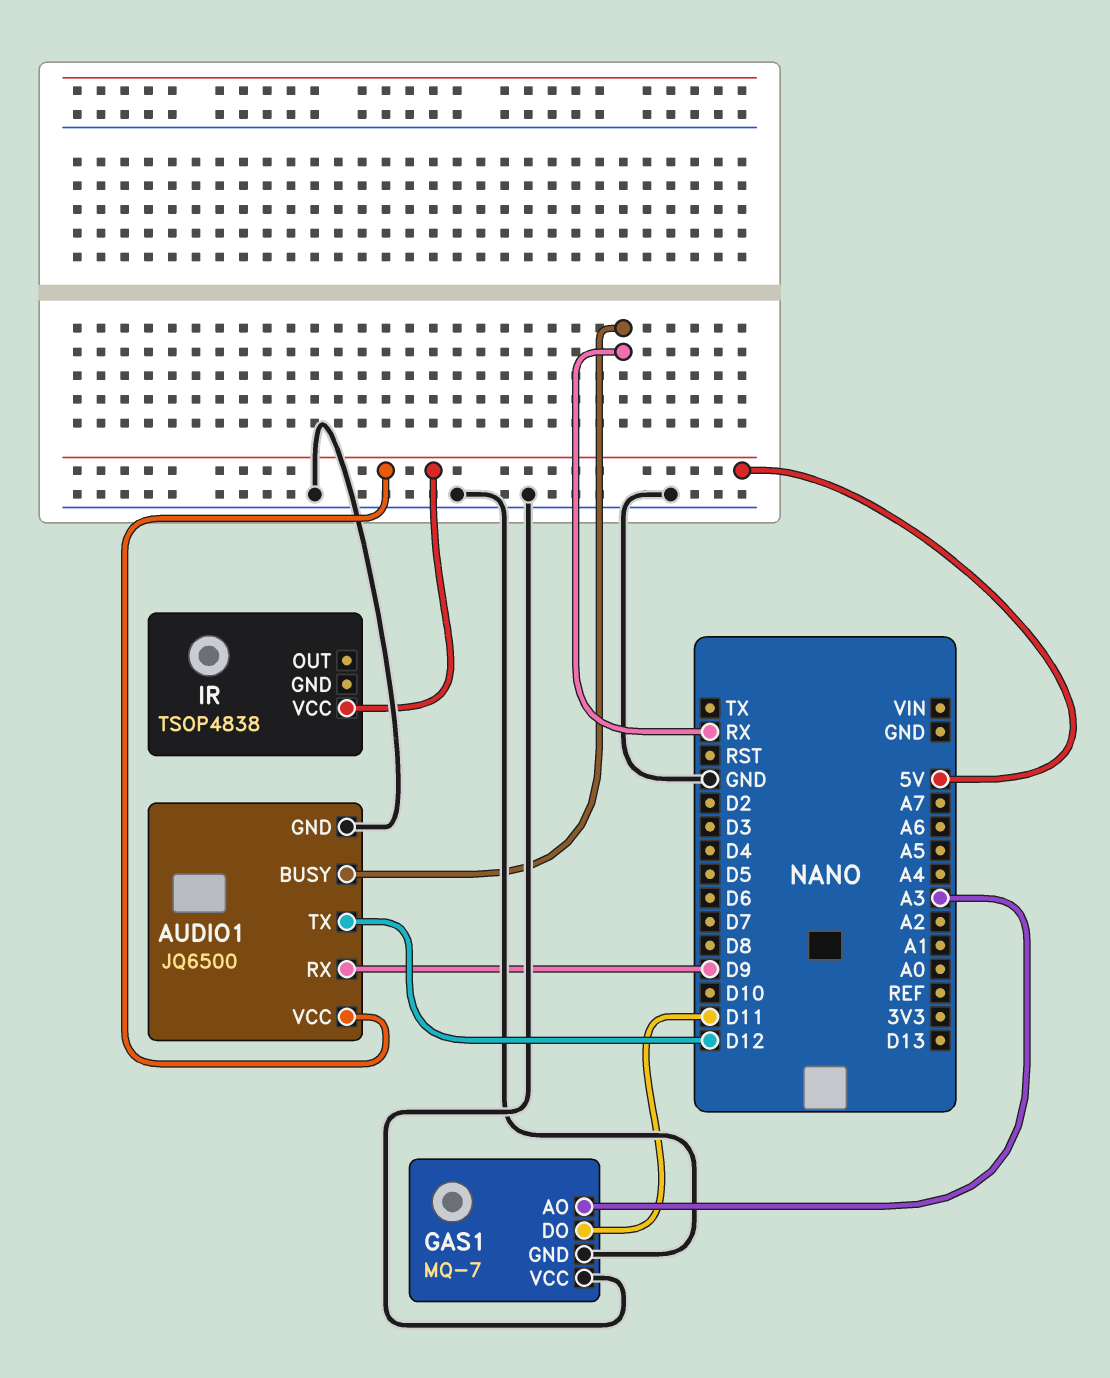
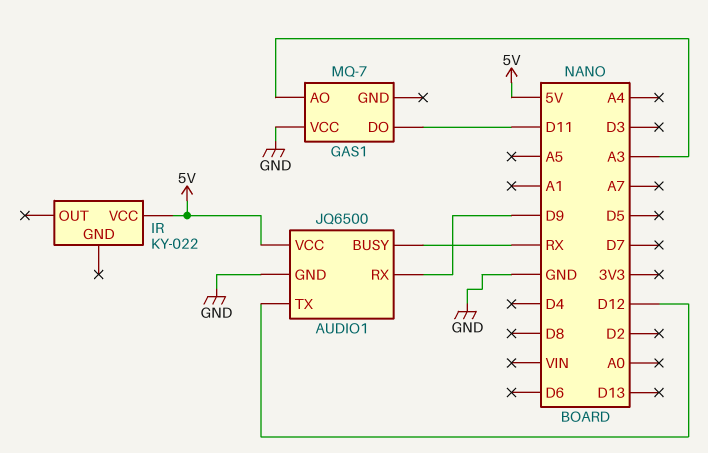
GAS1 pin GND: GND -> none
IR: TSOP4838 -> KY-022

